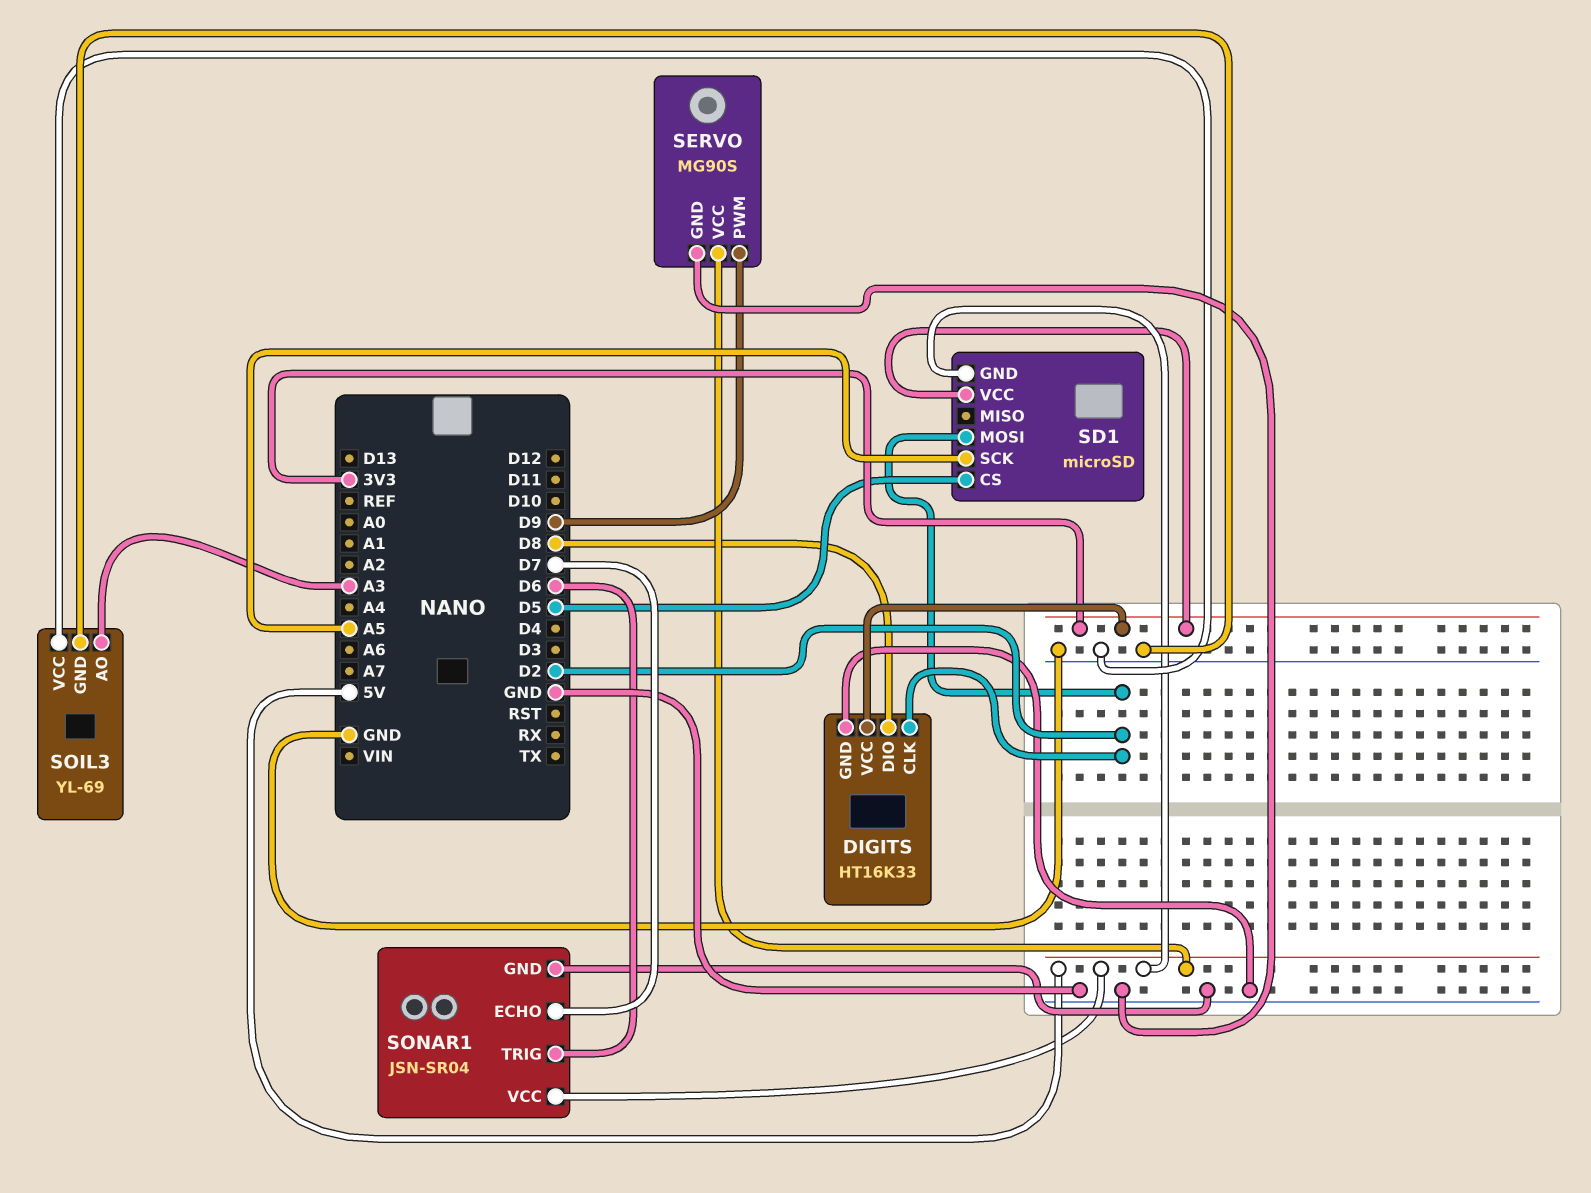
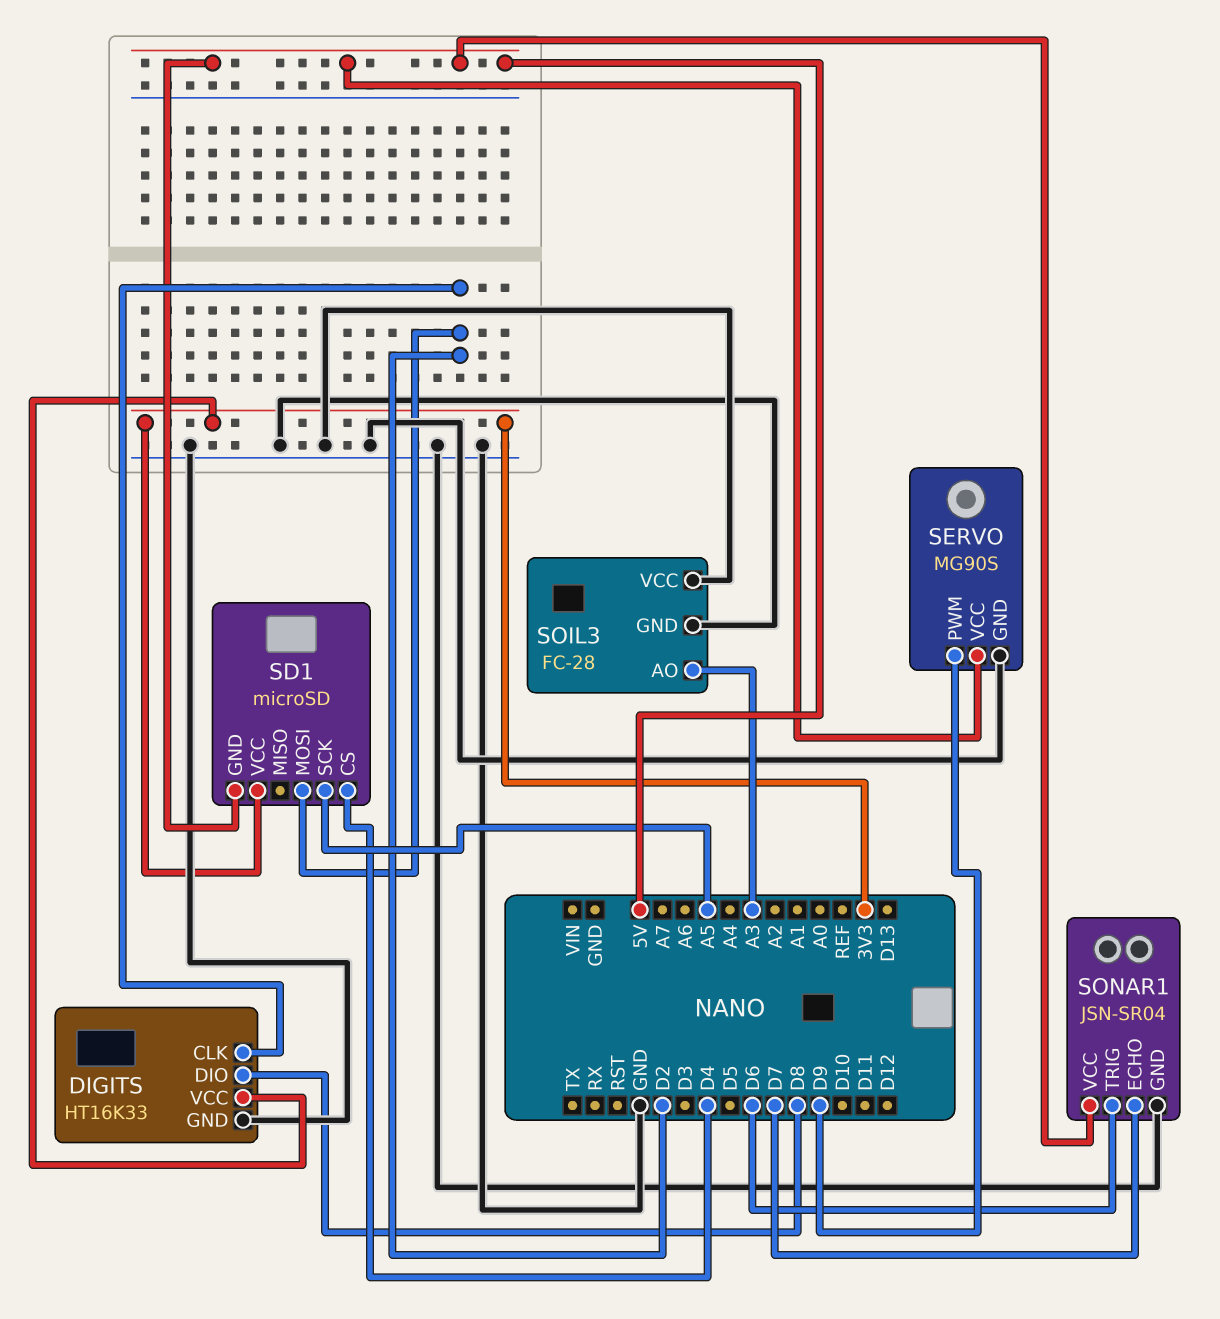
SD1 pin CS: D5 -> D4
SOIL3: YL-69 -> FC-28

